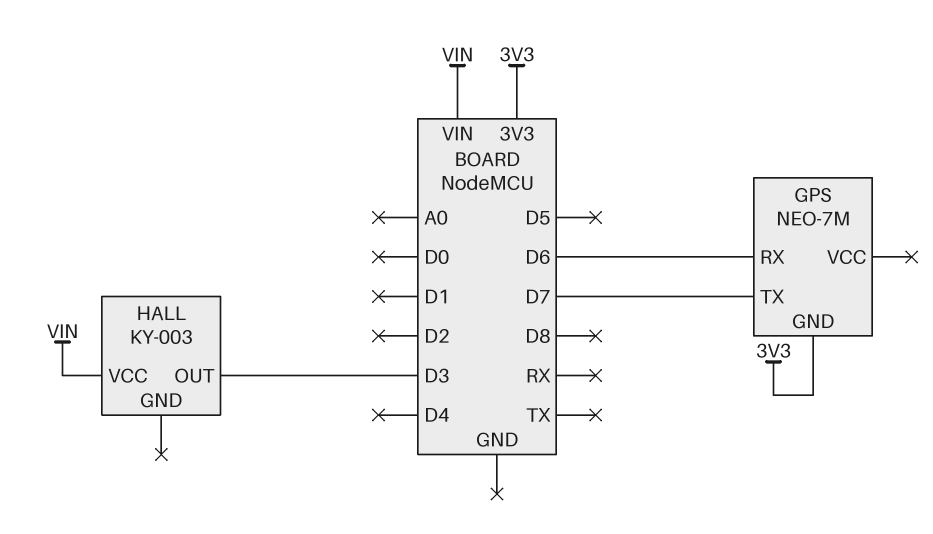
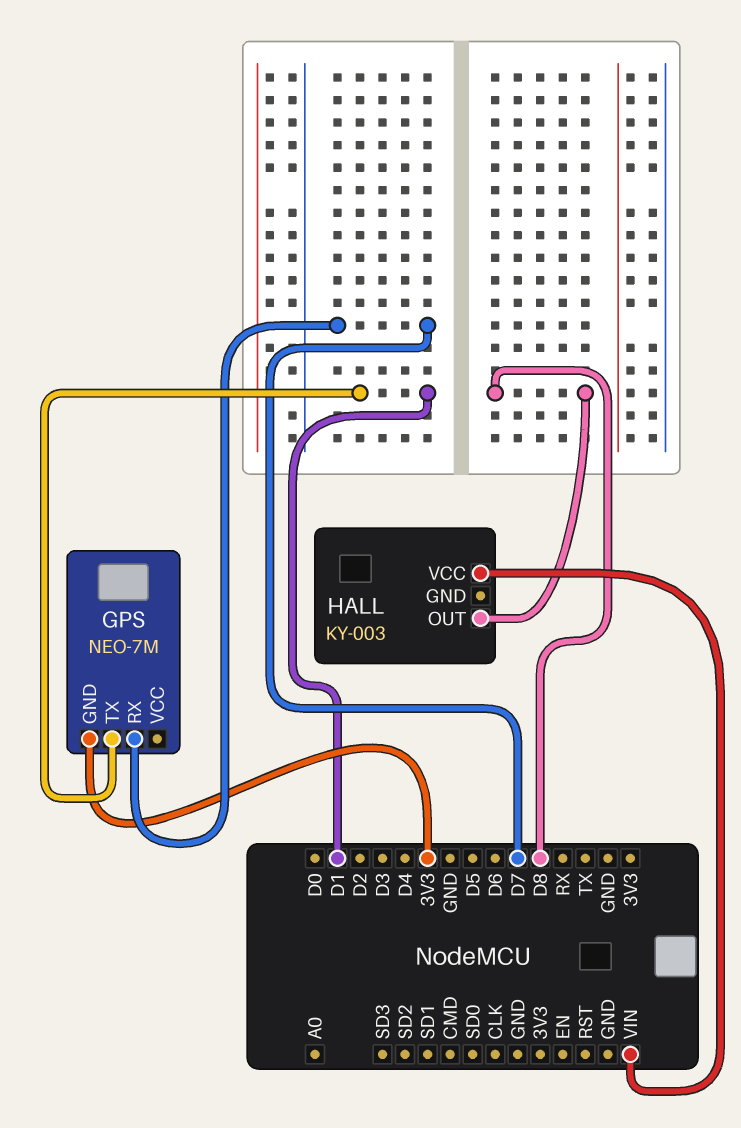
GPS pin RX: D6 -> D7
GPS pin TX: D7 -> D1
HALL pin OUT: D3 -> D8

